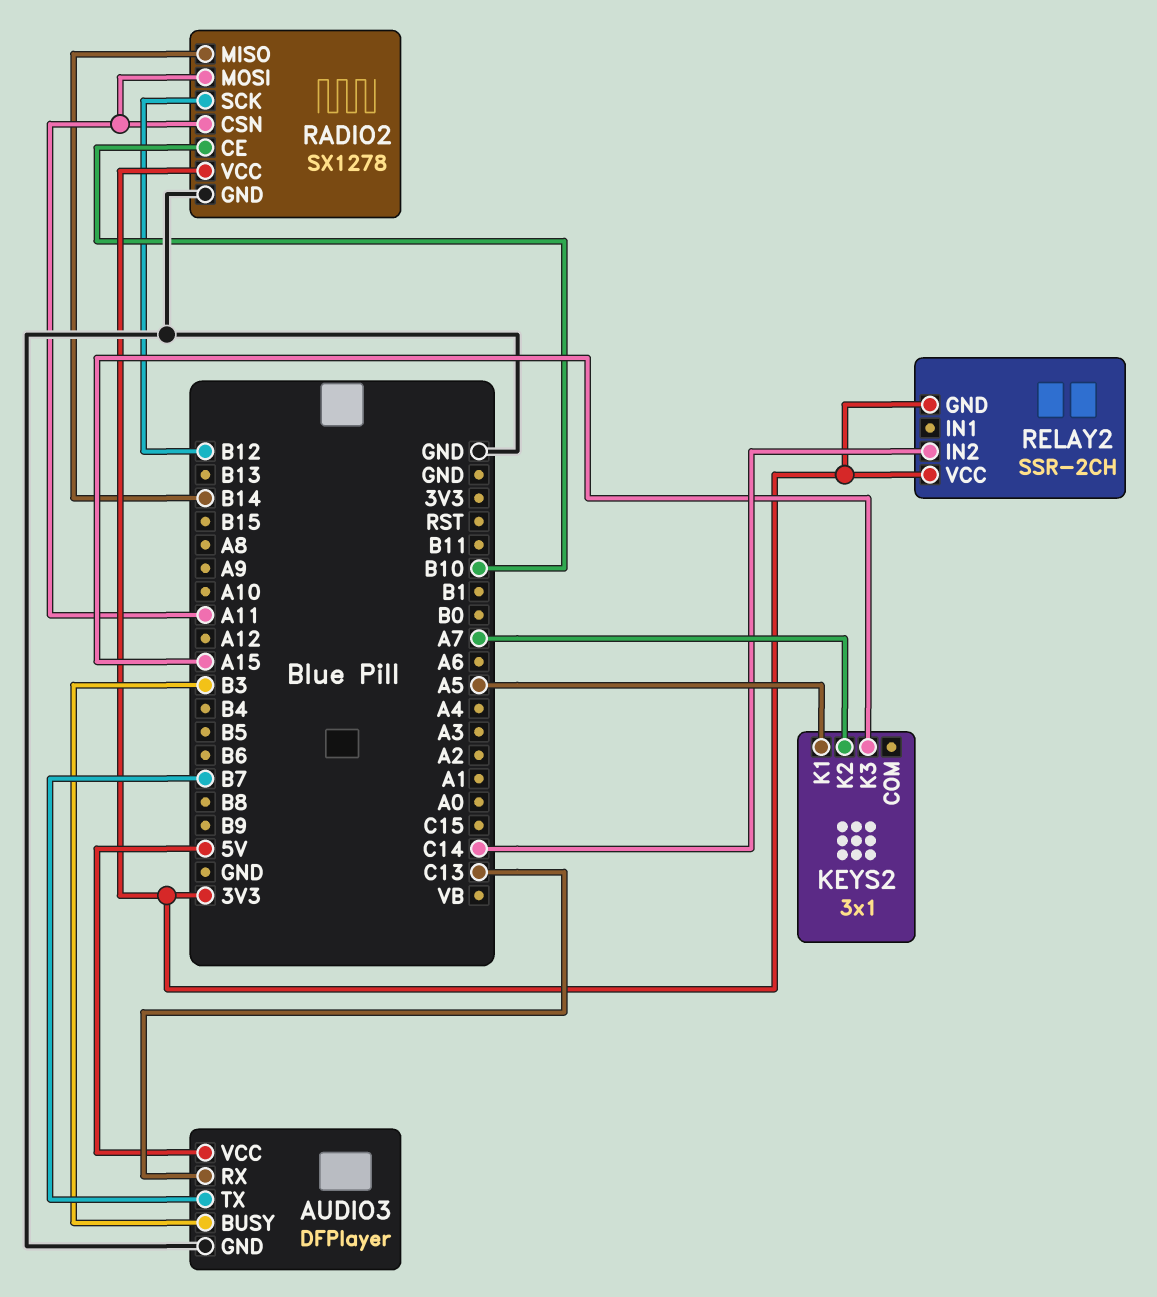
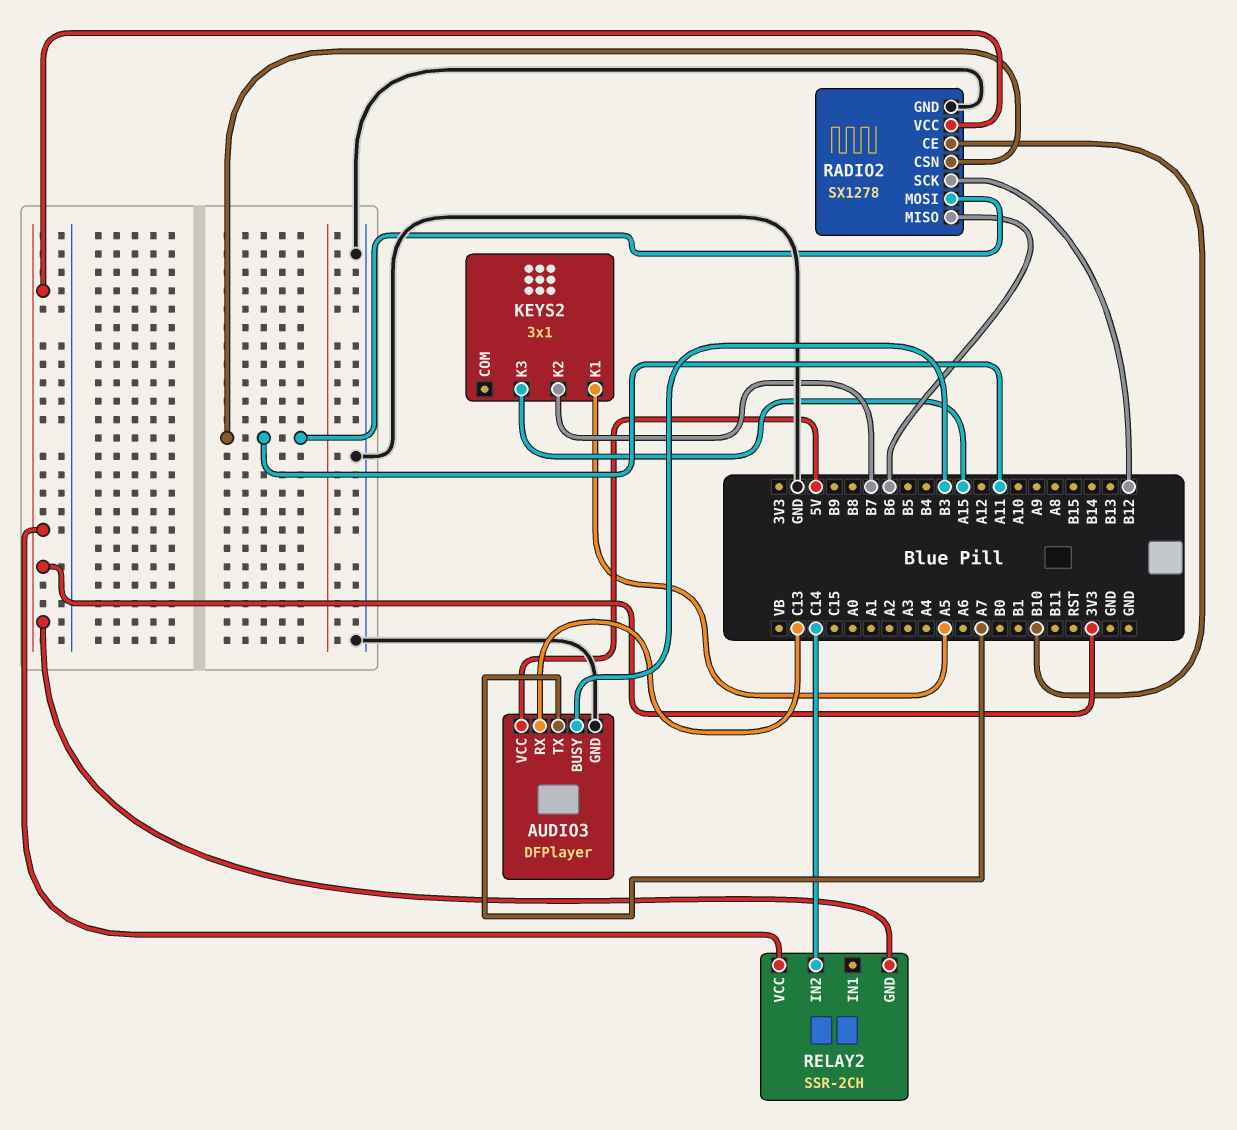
AUDIO3 pin TX: B7 -> A7
KEYS2 pin K2: A7 -> B7
RADIO2 pin MISO: B14 -> B6

